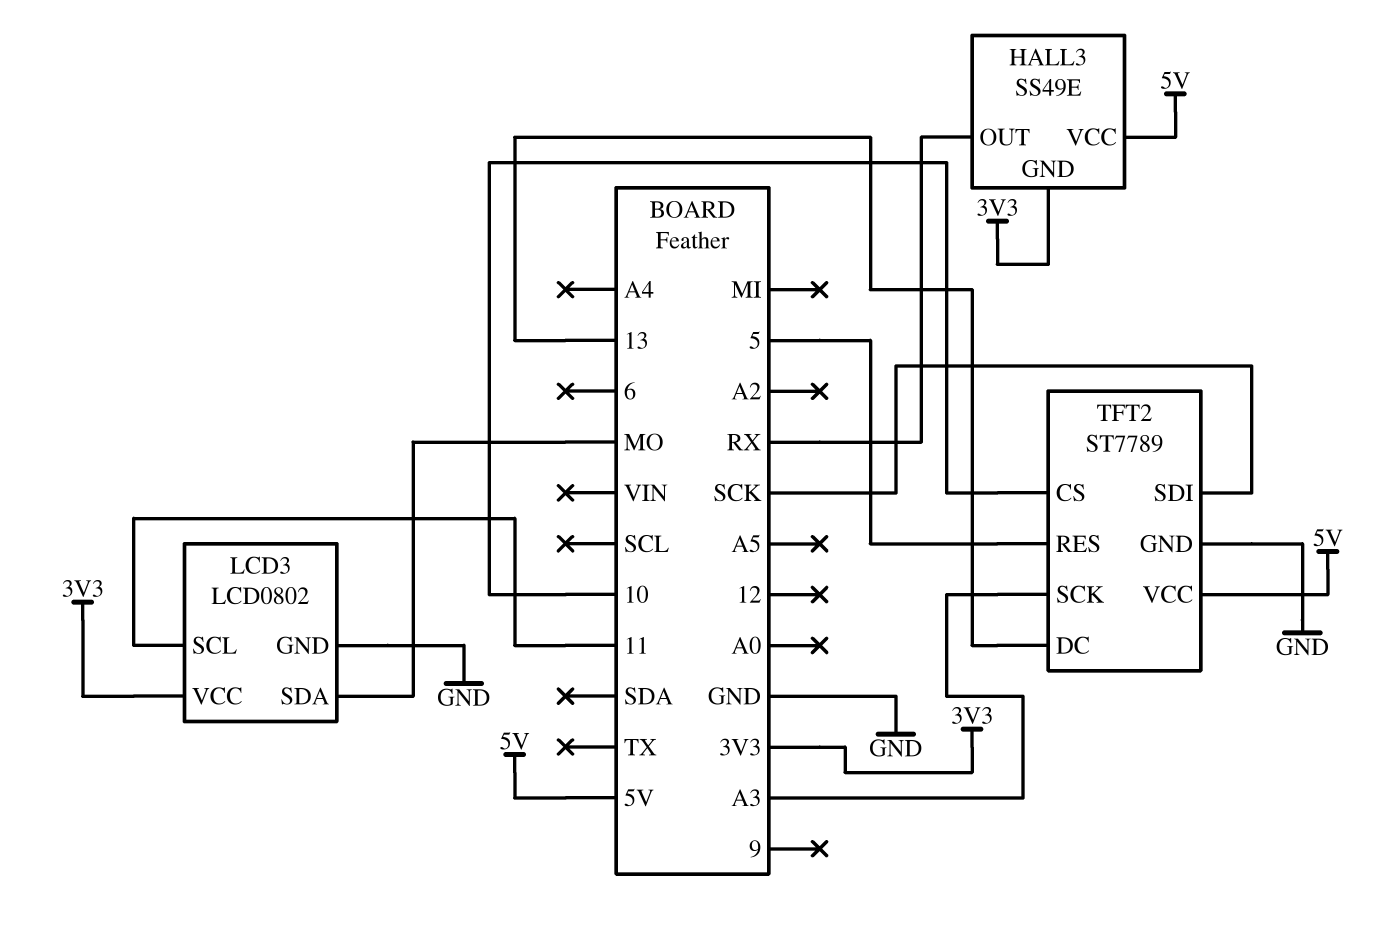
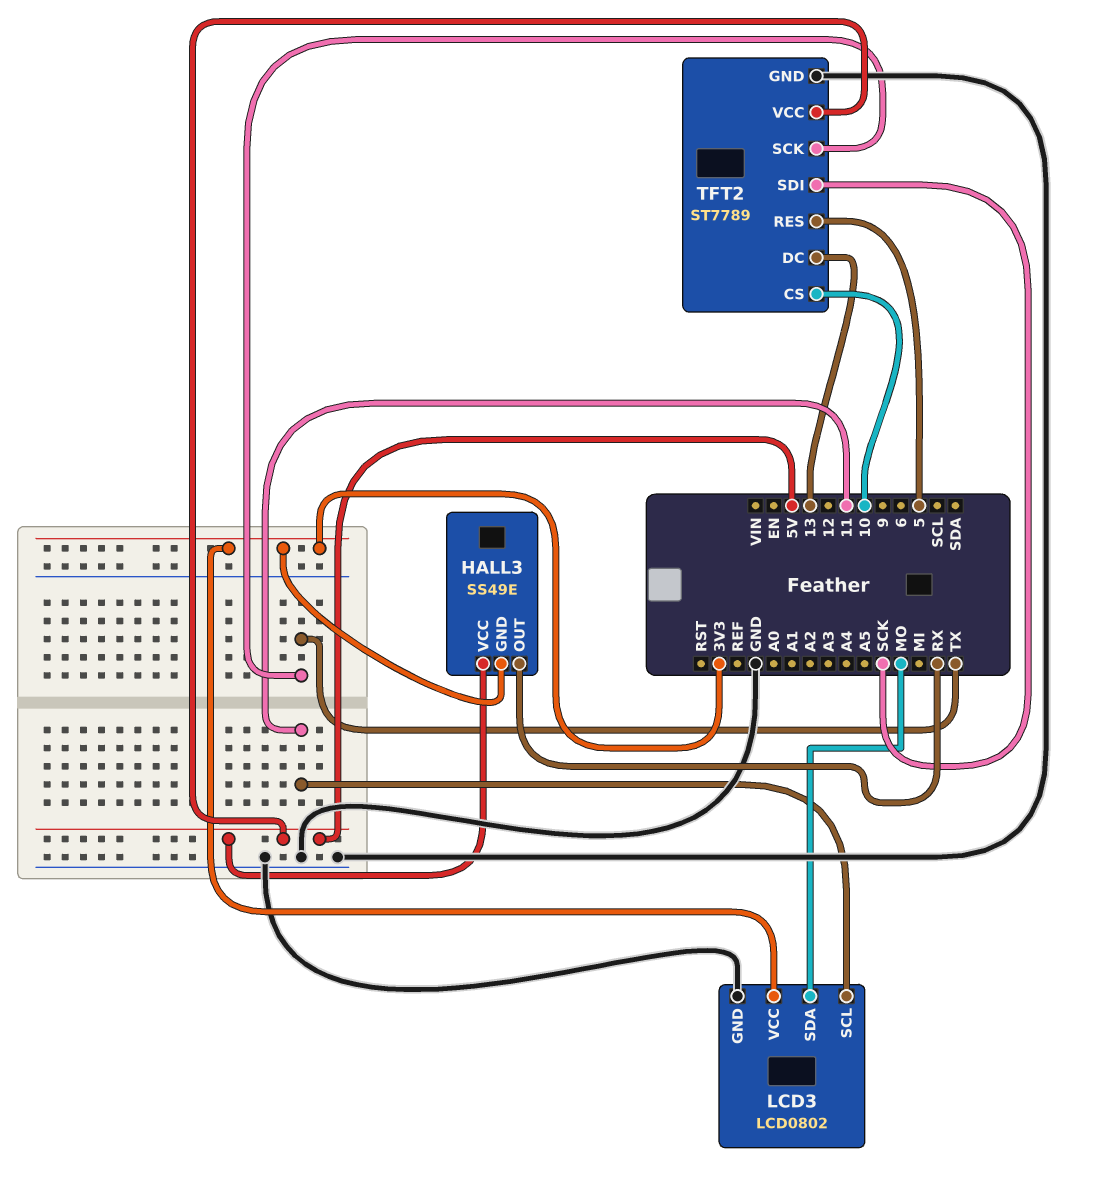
TFT2 pin SCK: A3 -> TX

